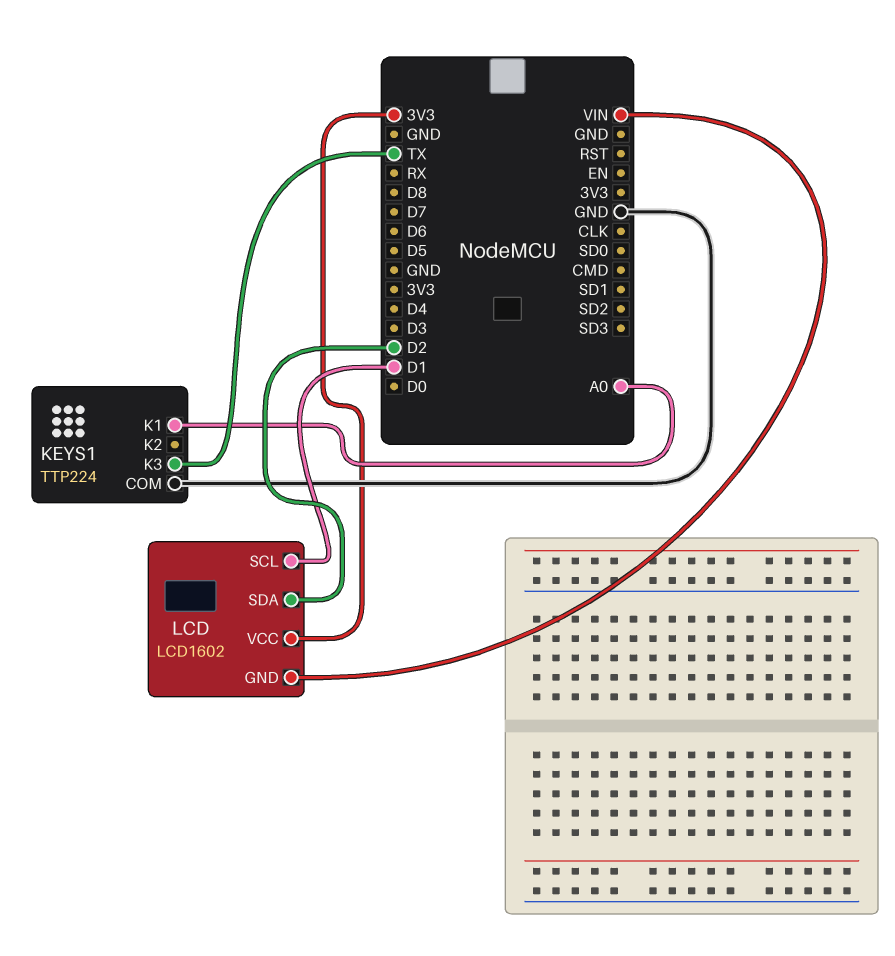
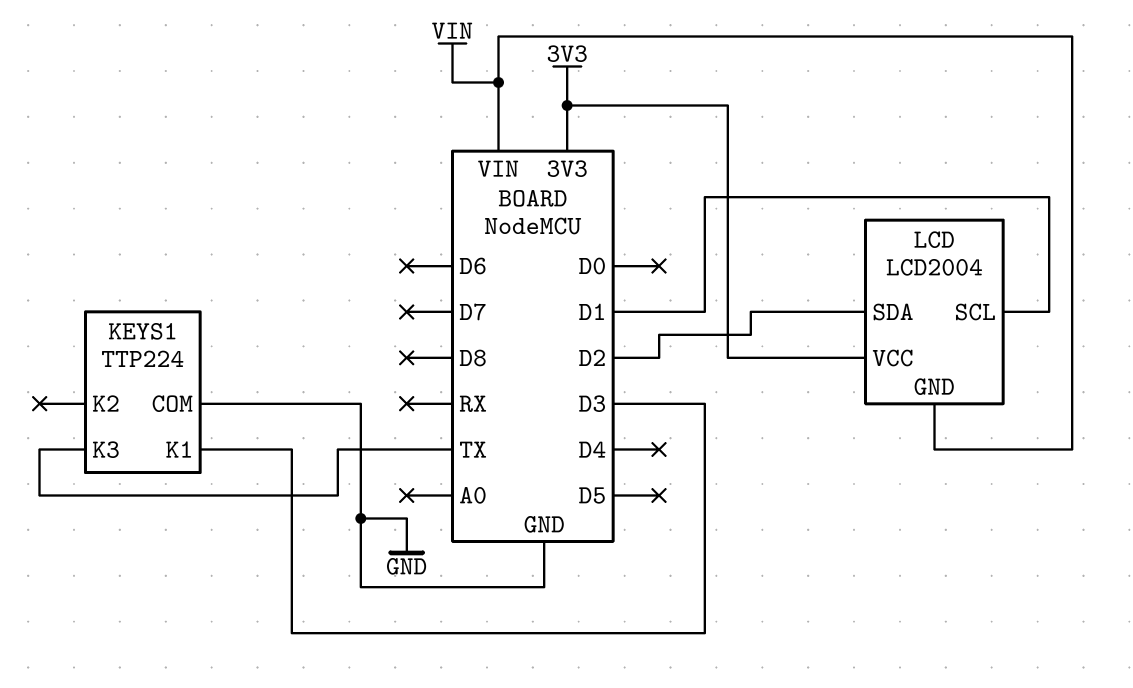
KEYS1 pin K1: A0 -> D3
LCD: LCD1602 -> LCD2004

